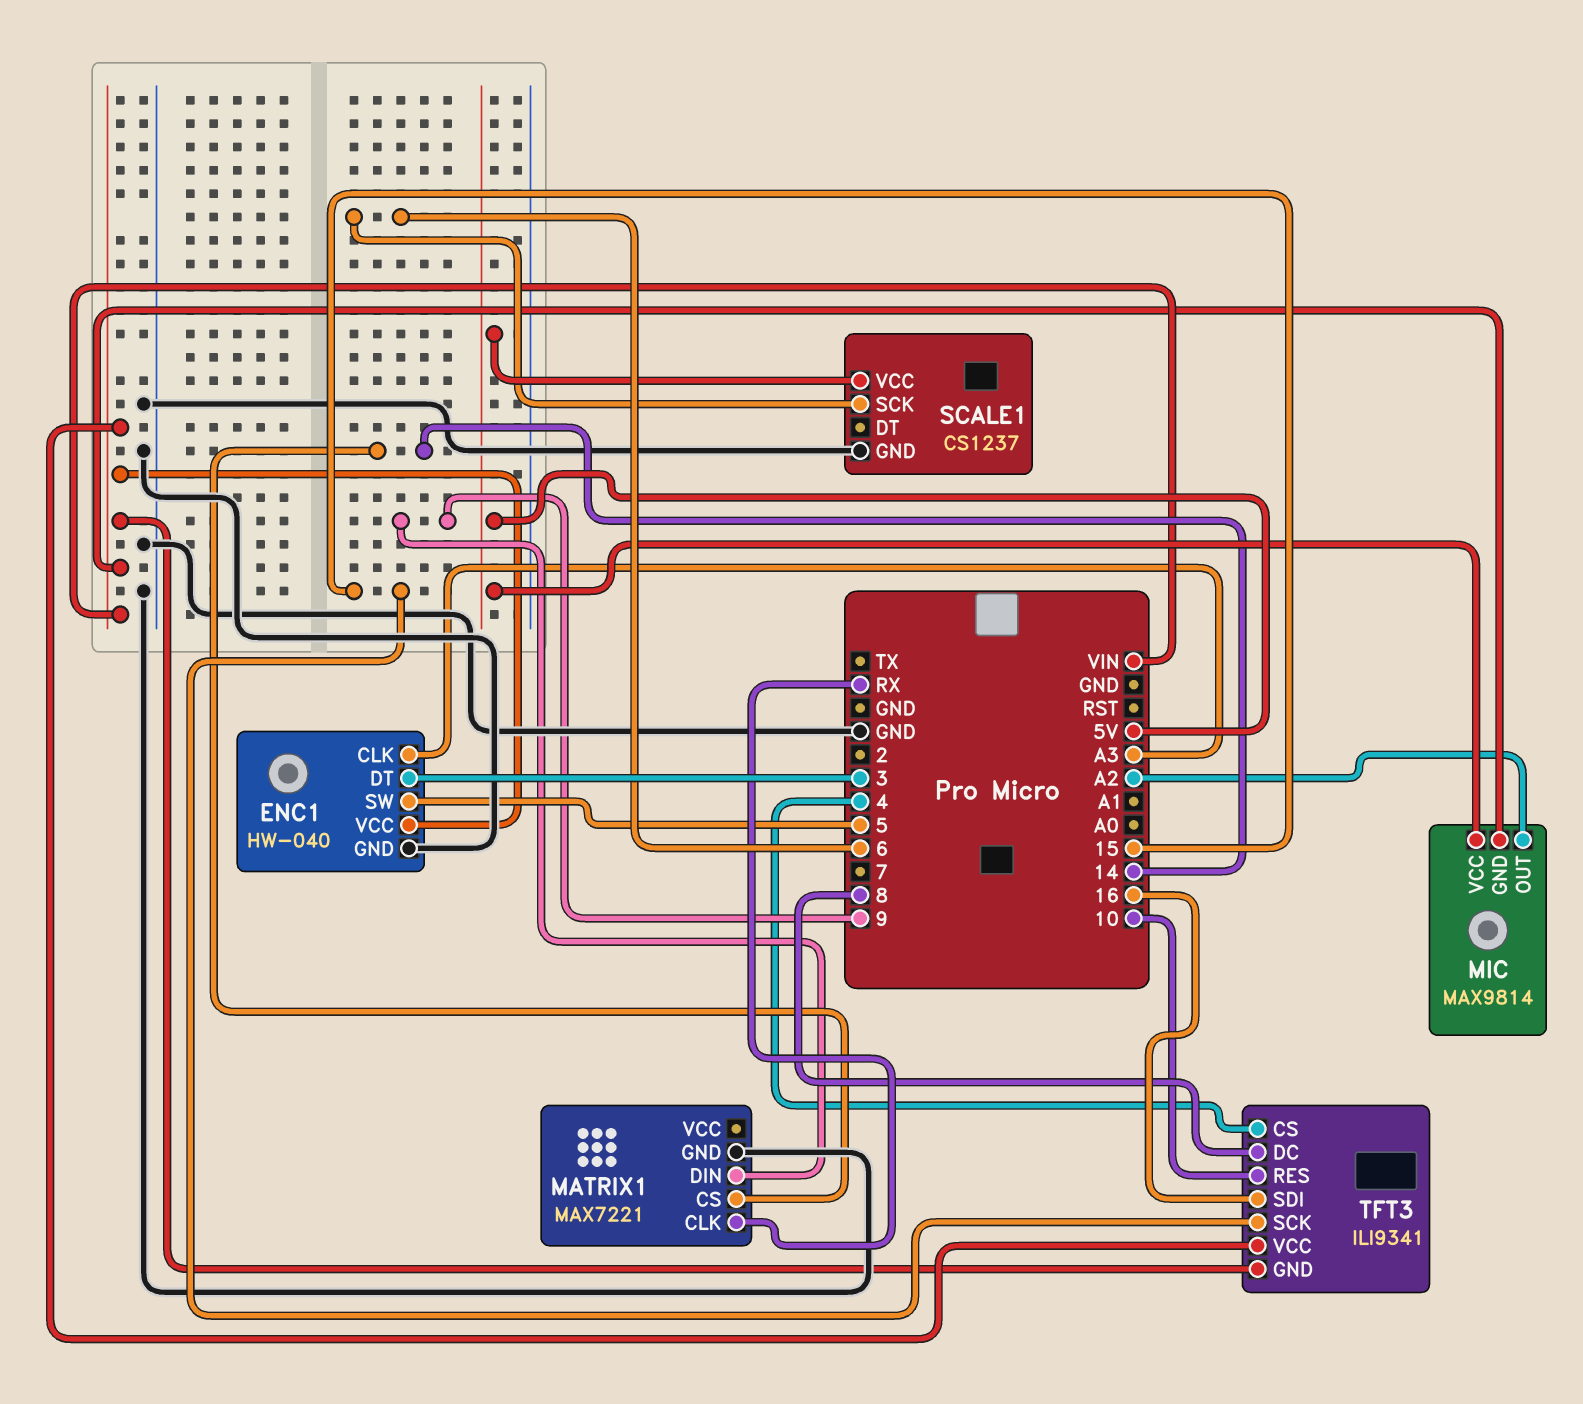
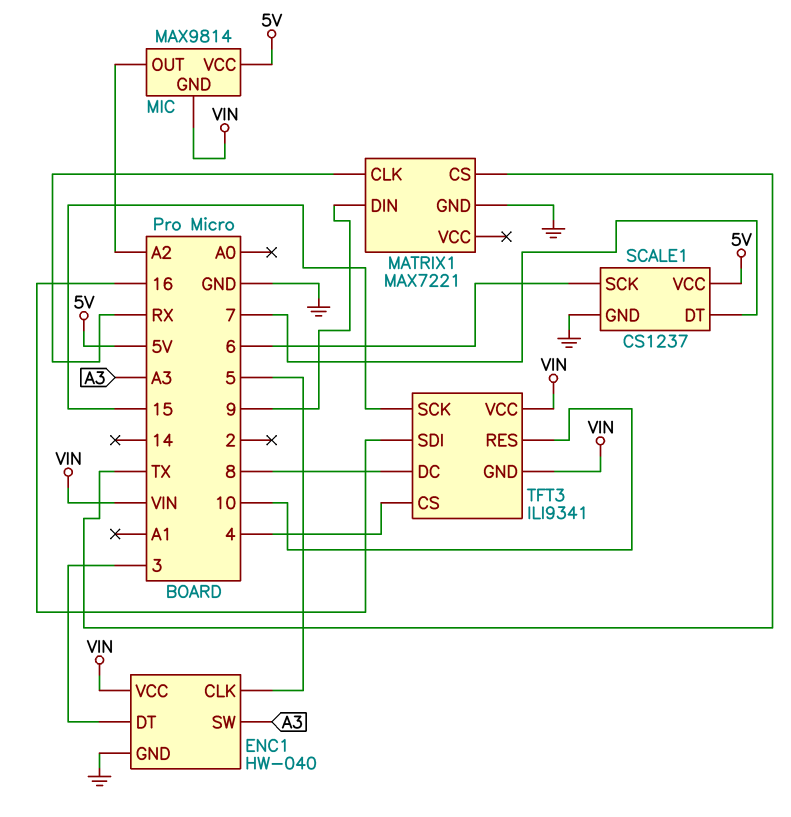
ENC1 pin CLK: A3 -> 5
ENC1 pin SW: 5 -> A3
MATRIX1 pin CS: 14 -> TX
SCALE1 pin DT: none -> 7

